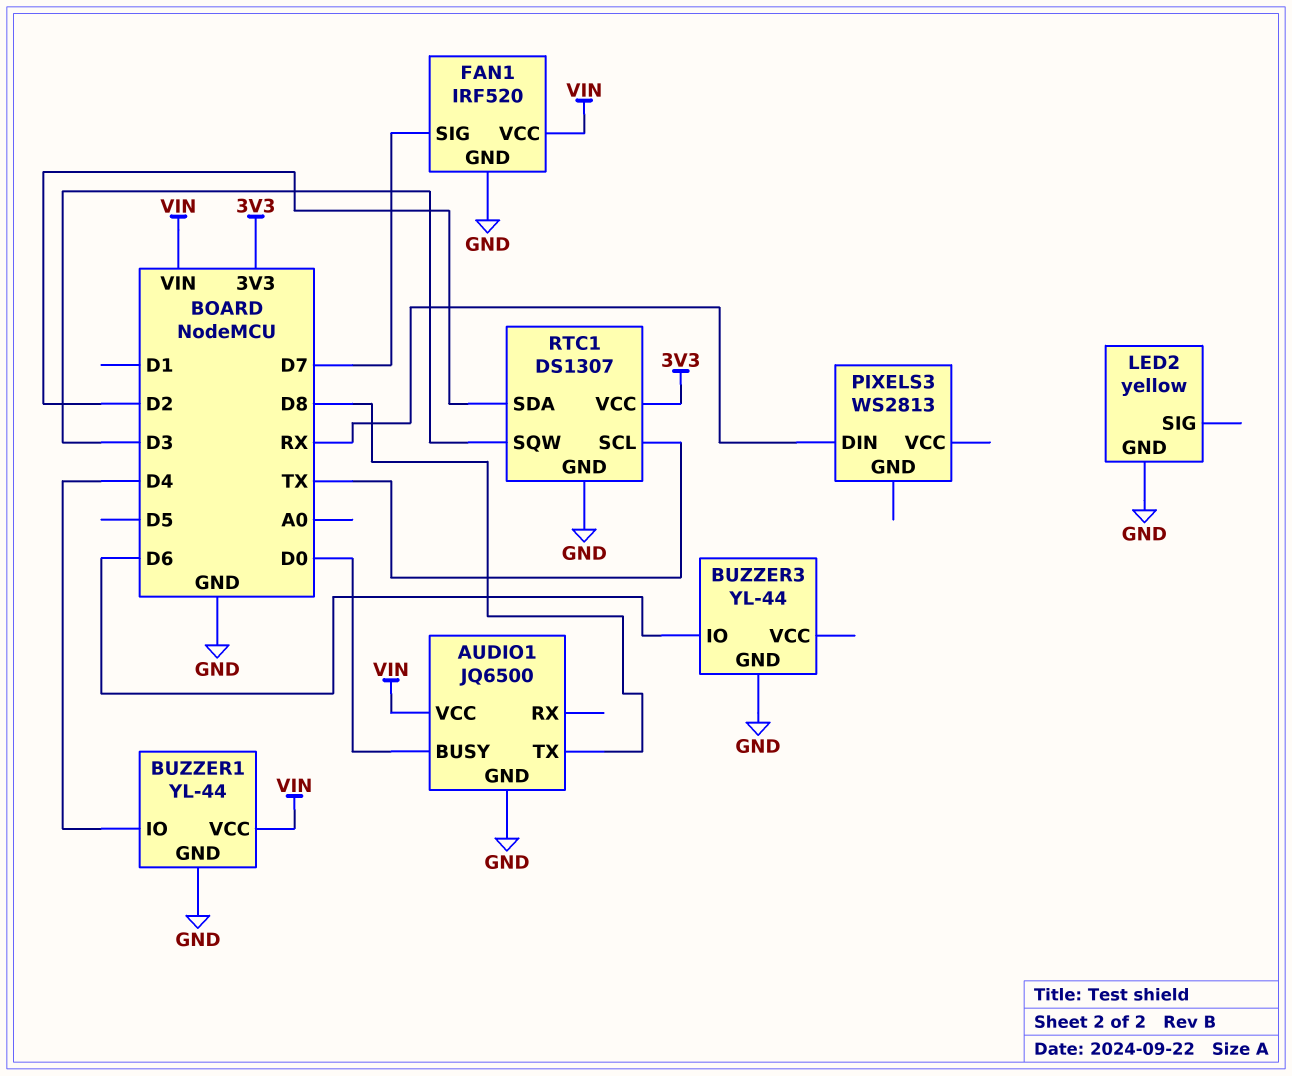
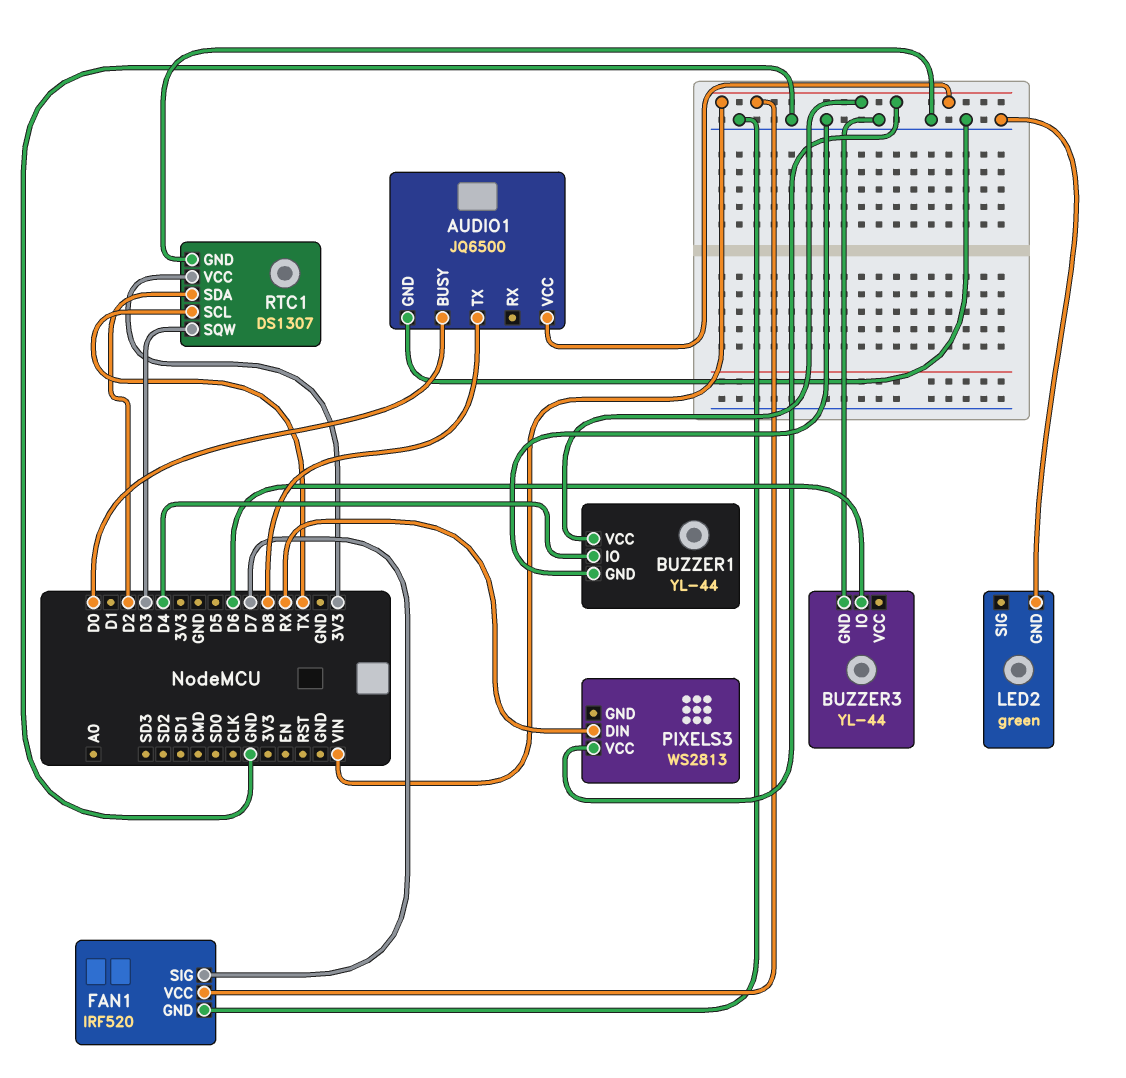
LED2: yellow -> green
PIXELS3 pin VCC: none -> VIN

